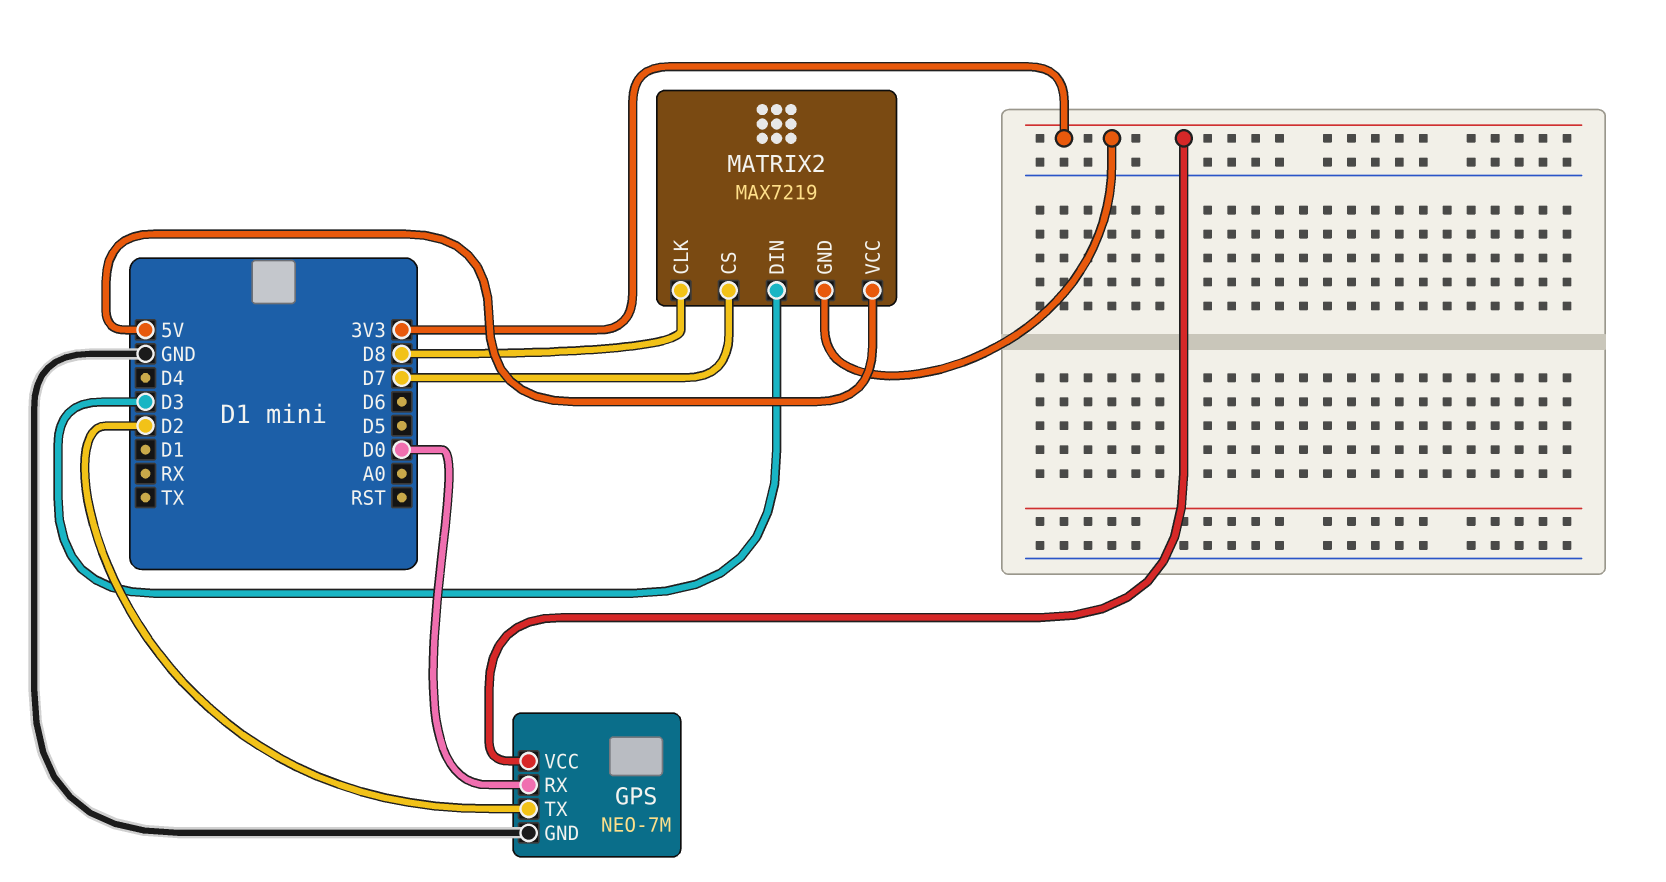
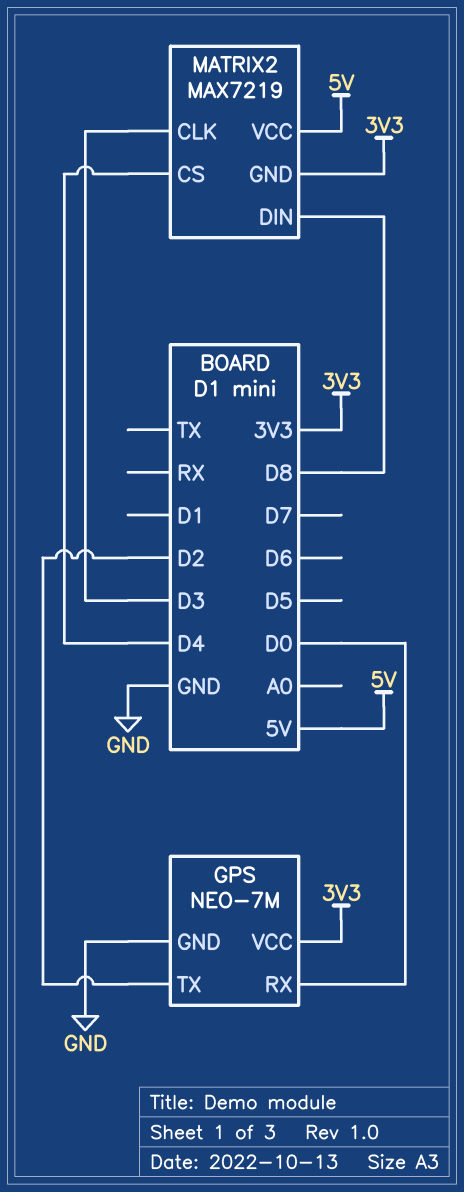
MATRIX2 pin CLK: D8 -> D3
MATRIX2 pin CS: D7 -> D4
MATRIX2 pin DIN: D3 -> D8

